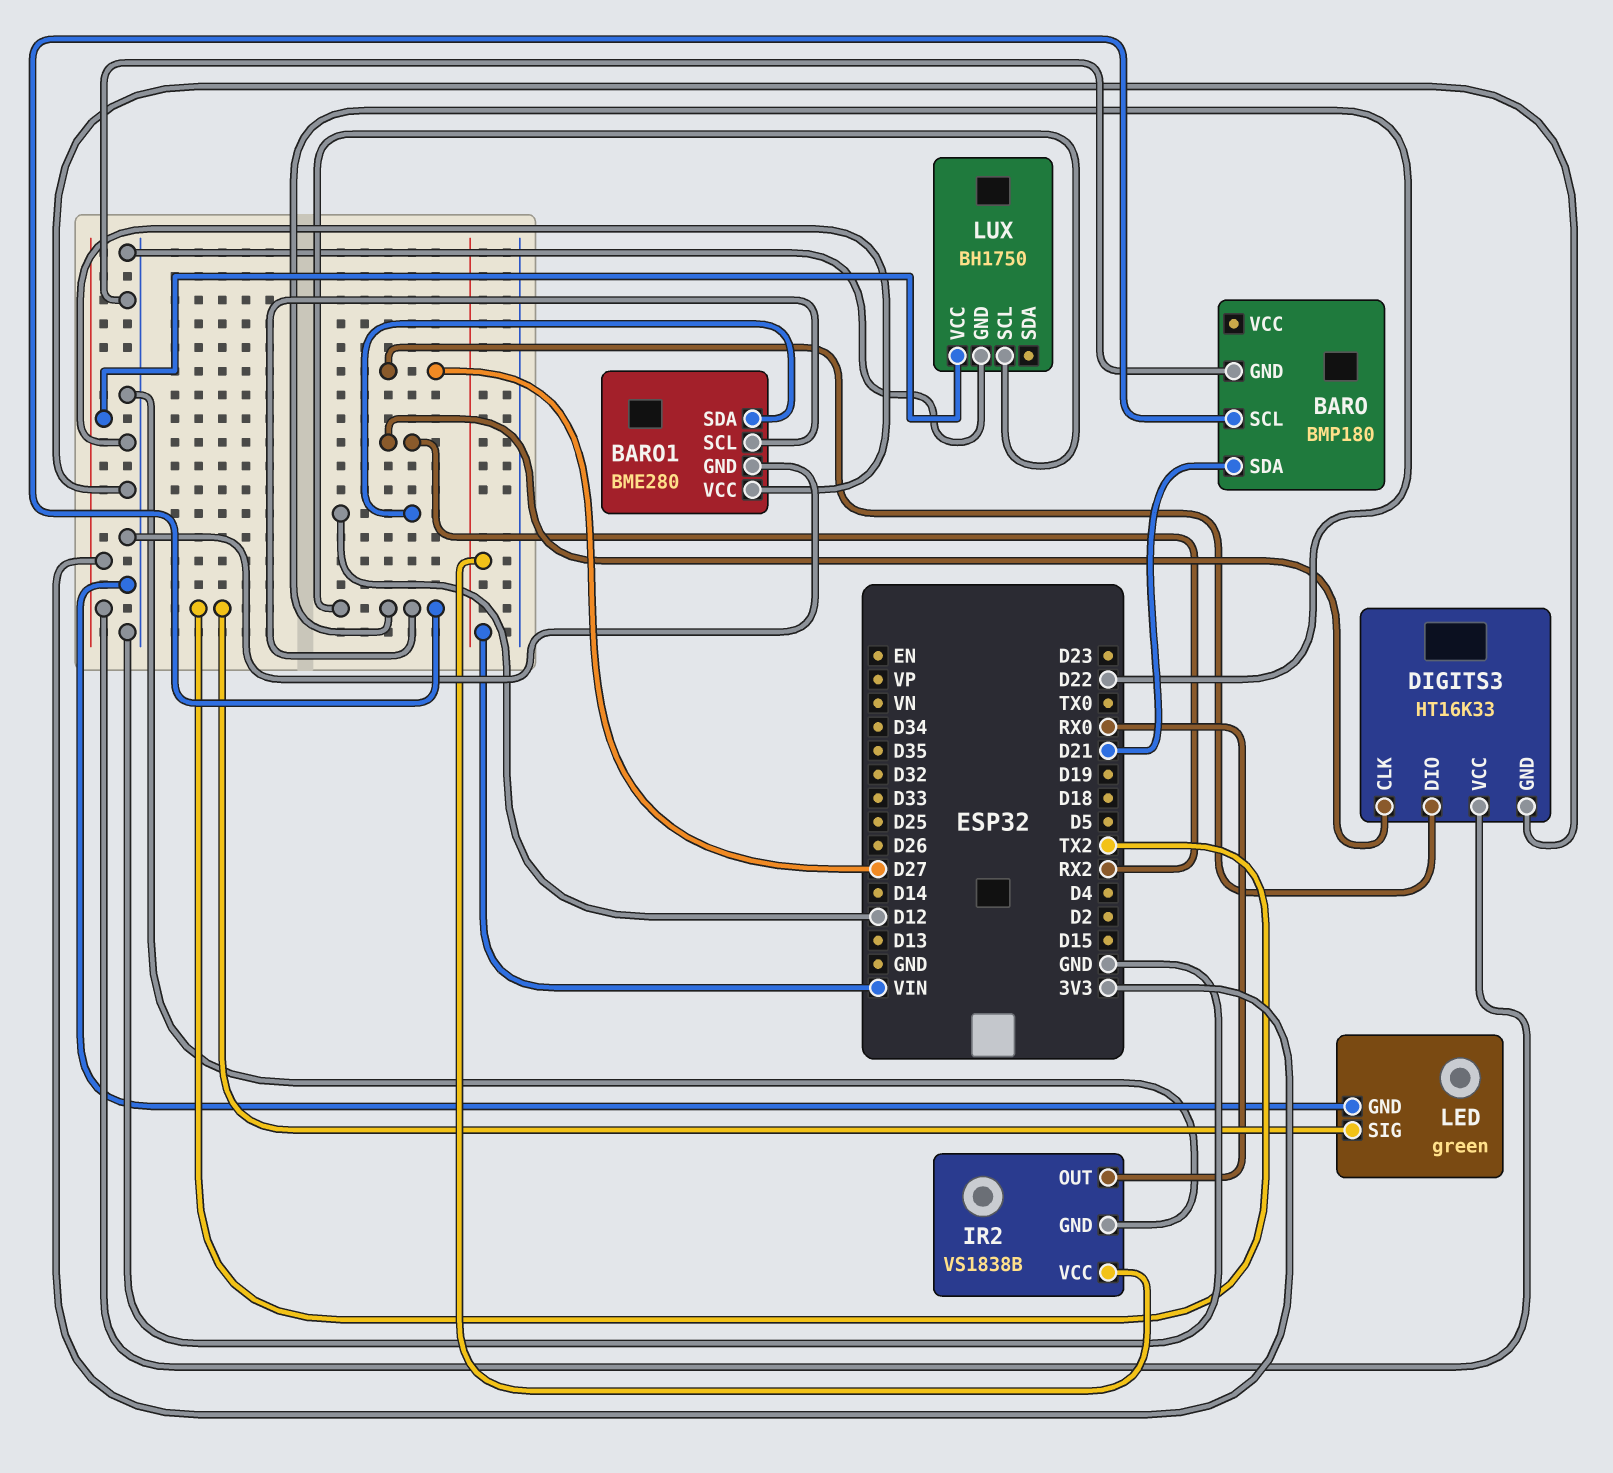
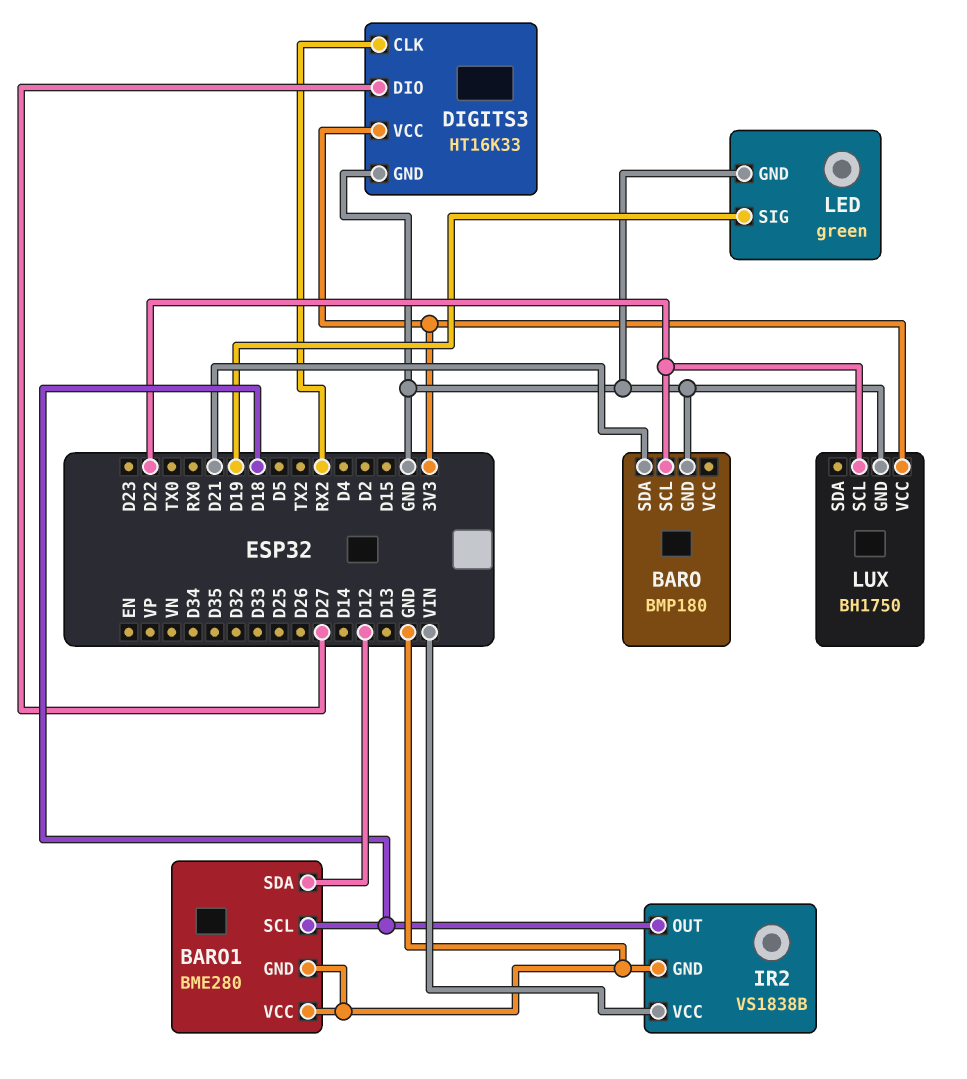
BARO1 pin SCL: D22 -> D18
IR2 pin OUT: RX0 -> D18
LED pin SIG: TX2 -> D19

